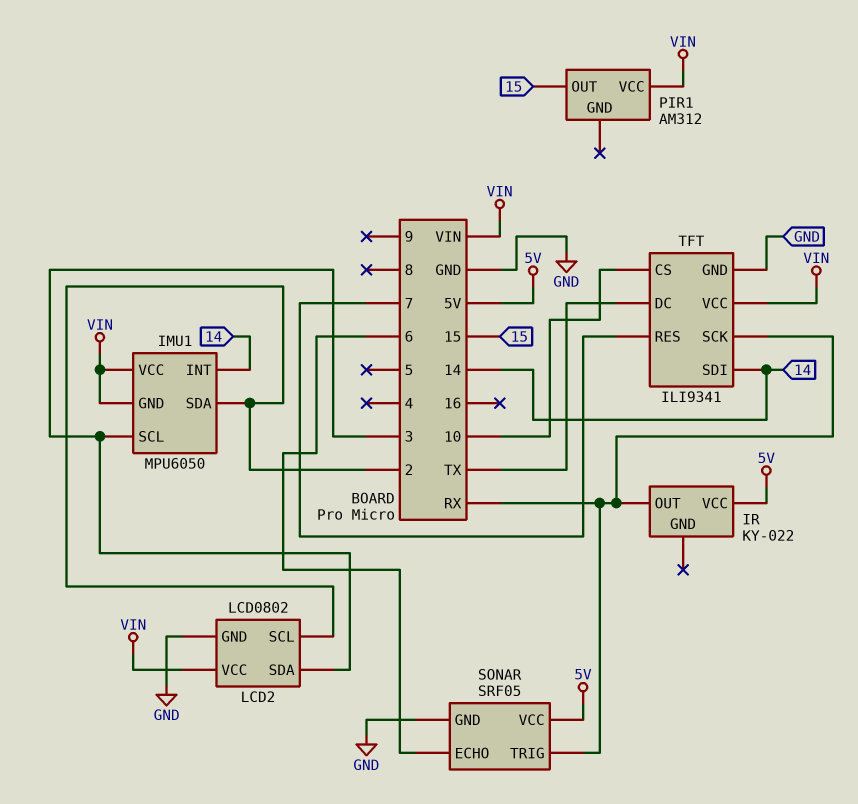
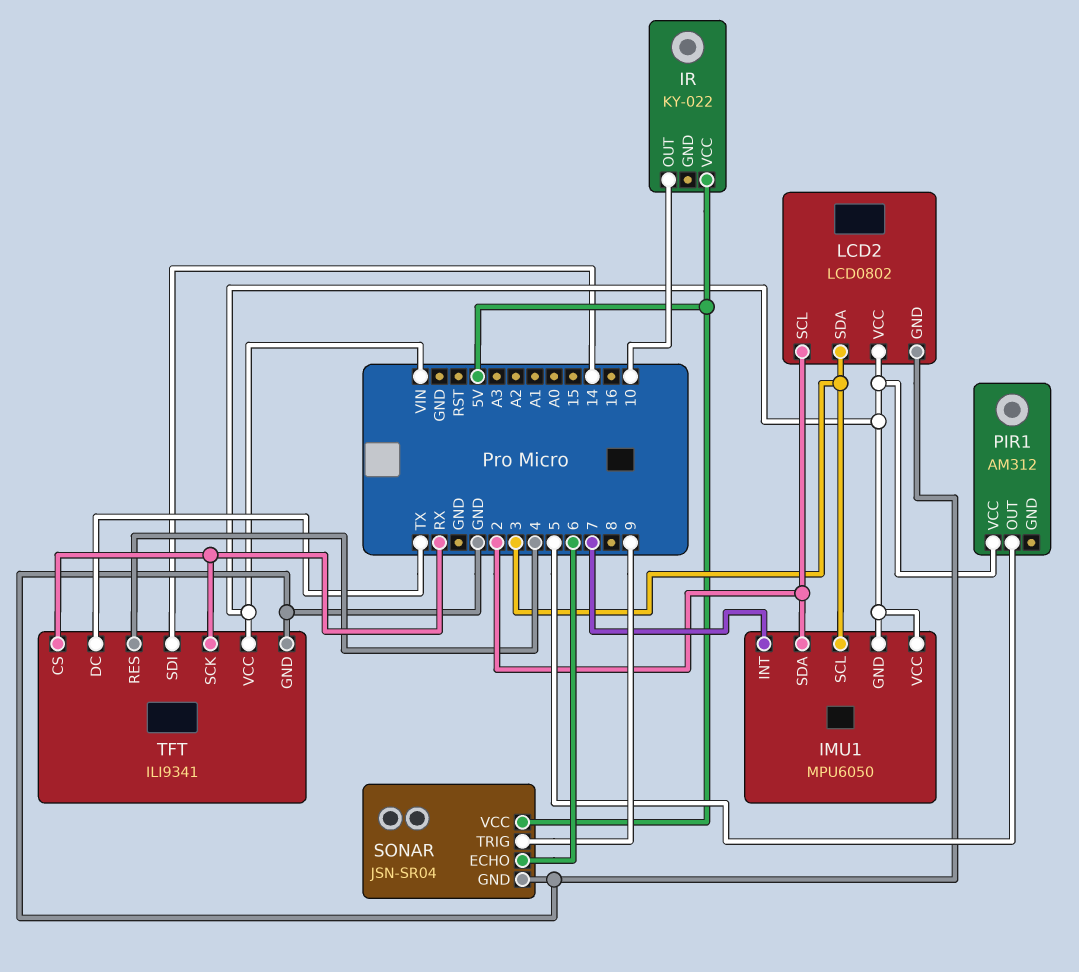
IMU1 pin INT: 14 -> 7
IR pin OUT: RX -> 10
PIR1 pin OUT: 15 -> 5
SONAR: SRF05 -> JSN-SR04
SONAR pin TRIG: RX -> 9
TFT pin CS: 10 -> RX
TFT pin RES: 7 -> 4

